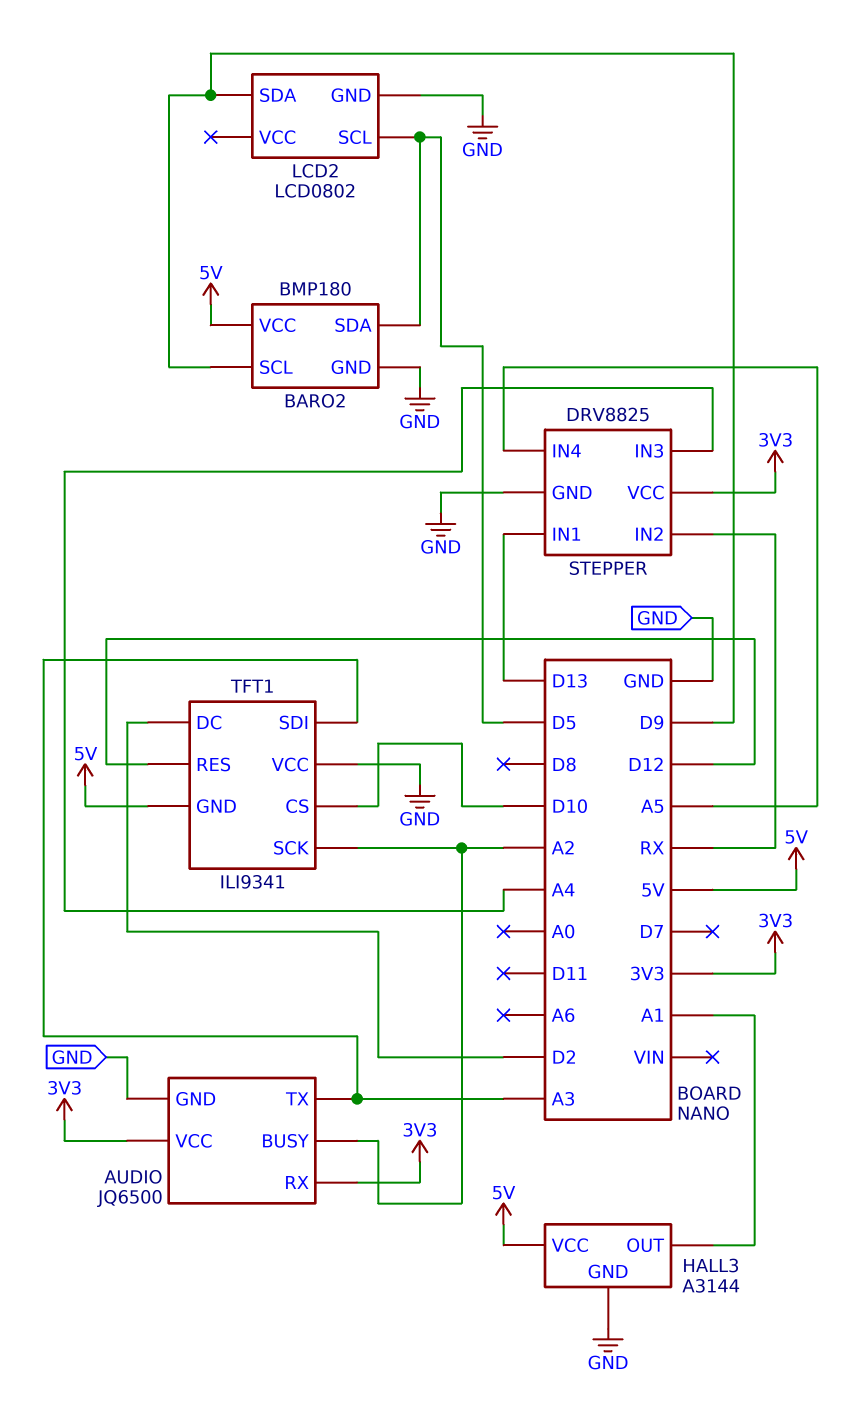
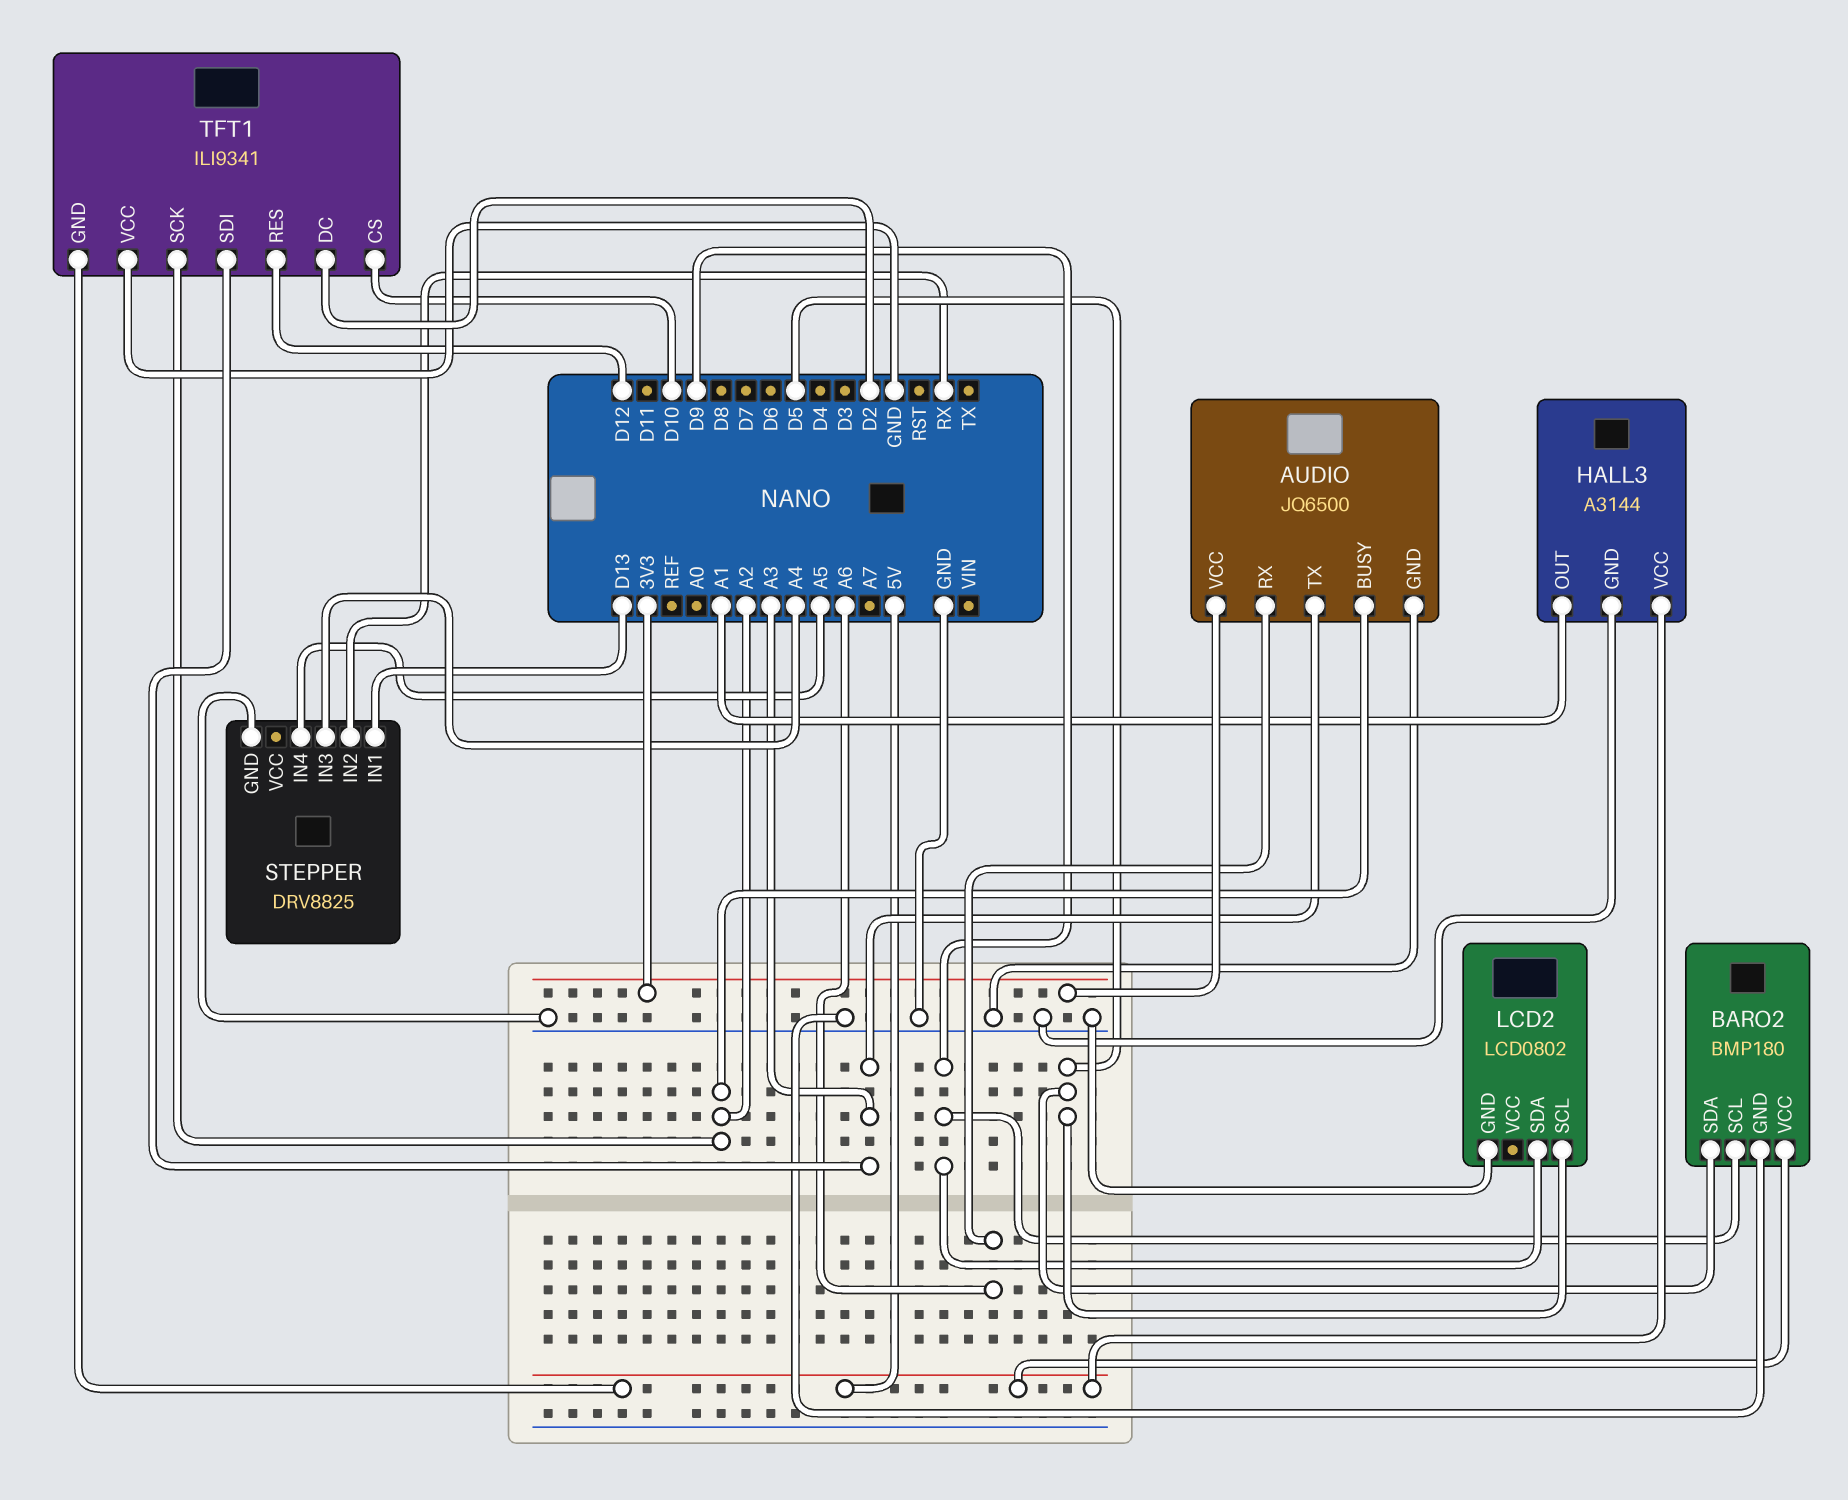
AUDIO pin RX: 3V3 -> A6
STEPPER pin VCC: 3V3 -> none

